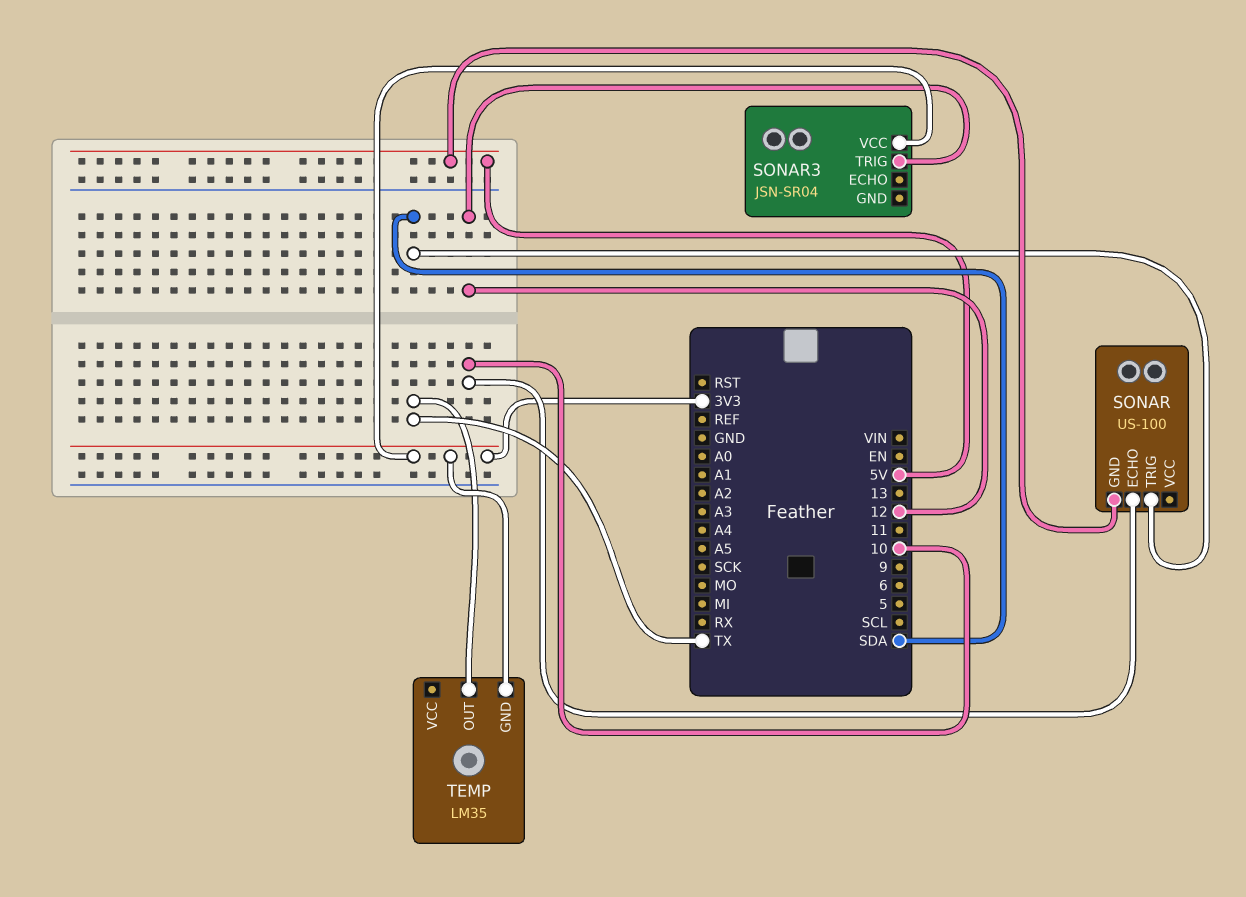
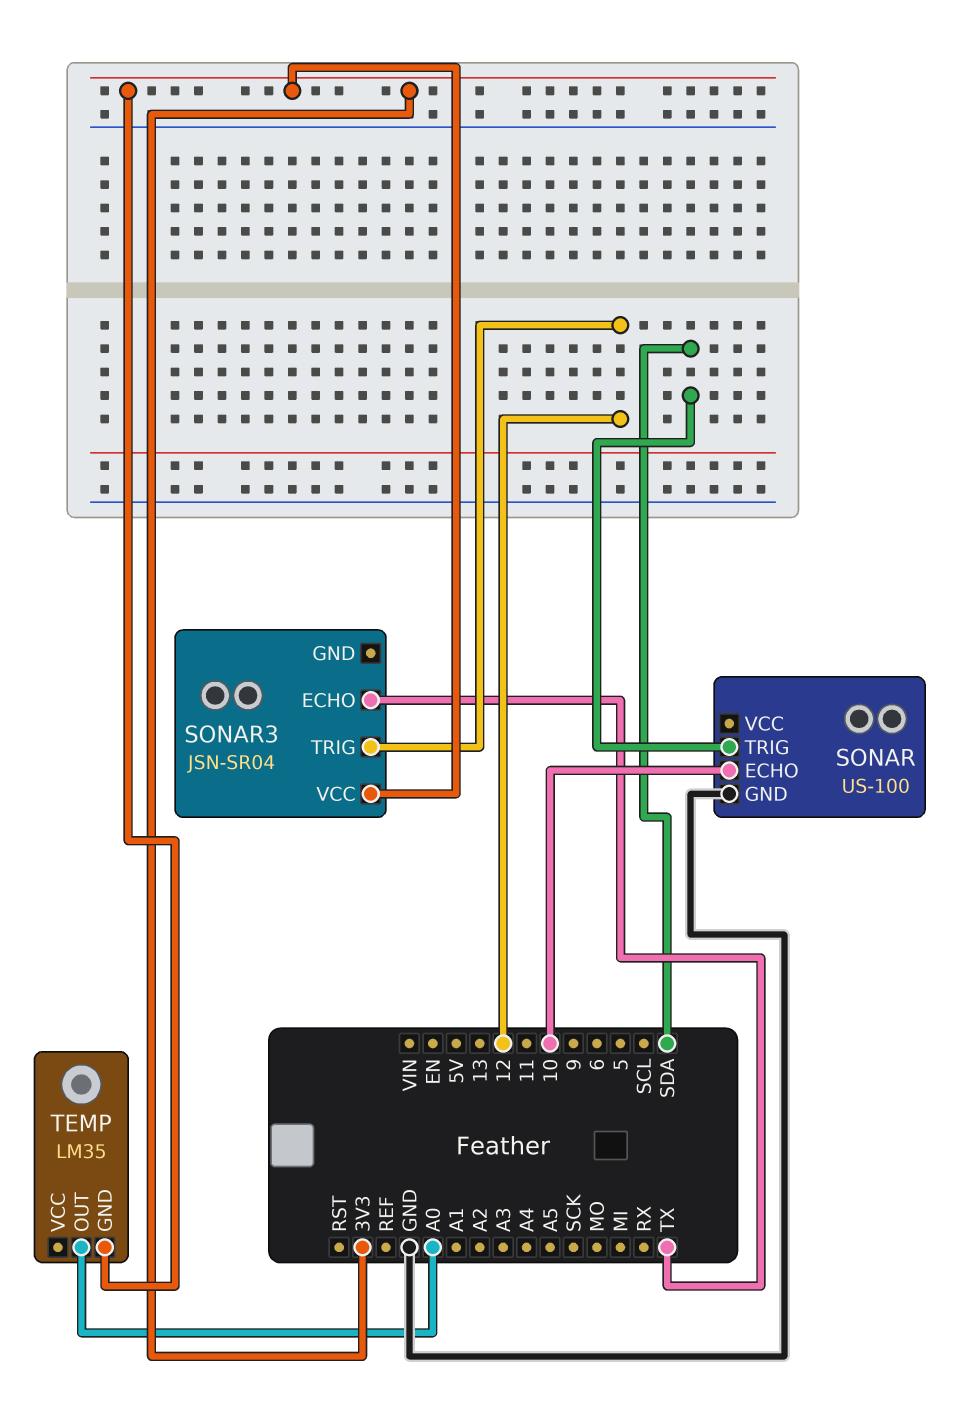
SONAR pin GND: 5V -> GND
SONAR3 pin ECHO: none -> TX
TEMP pin OUT: TX -> A0

